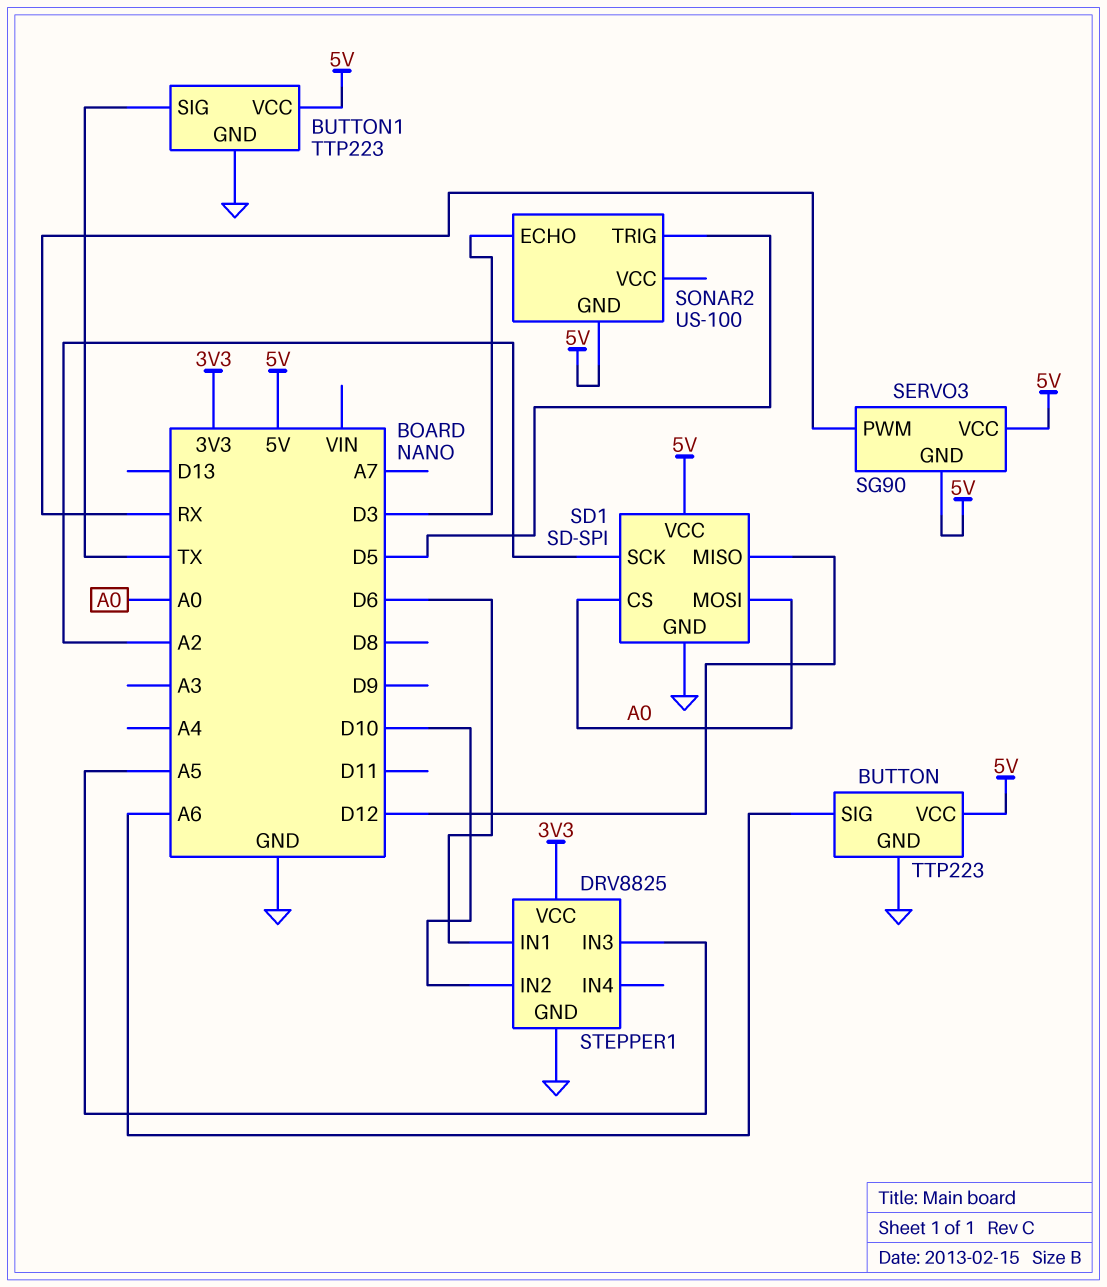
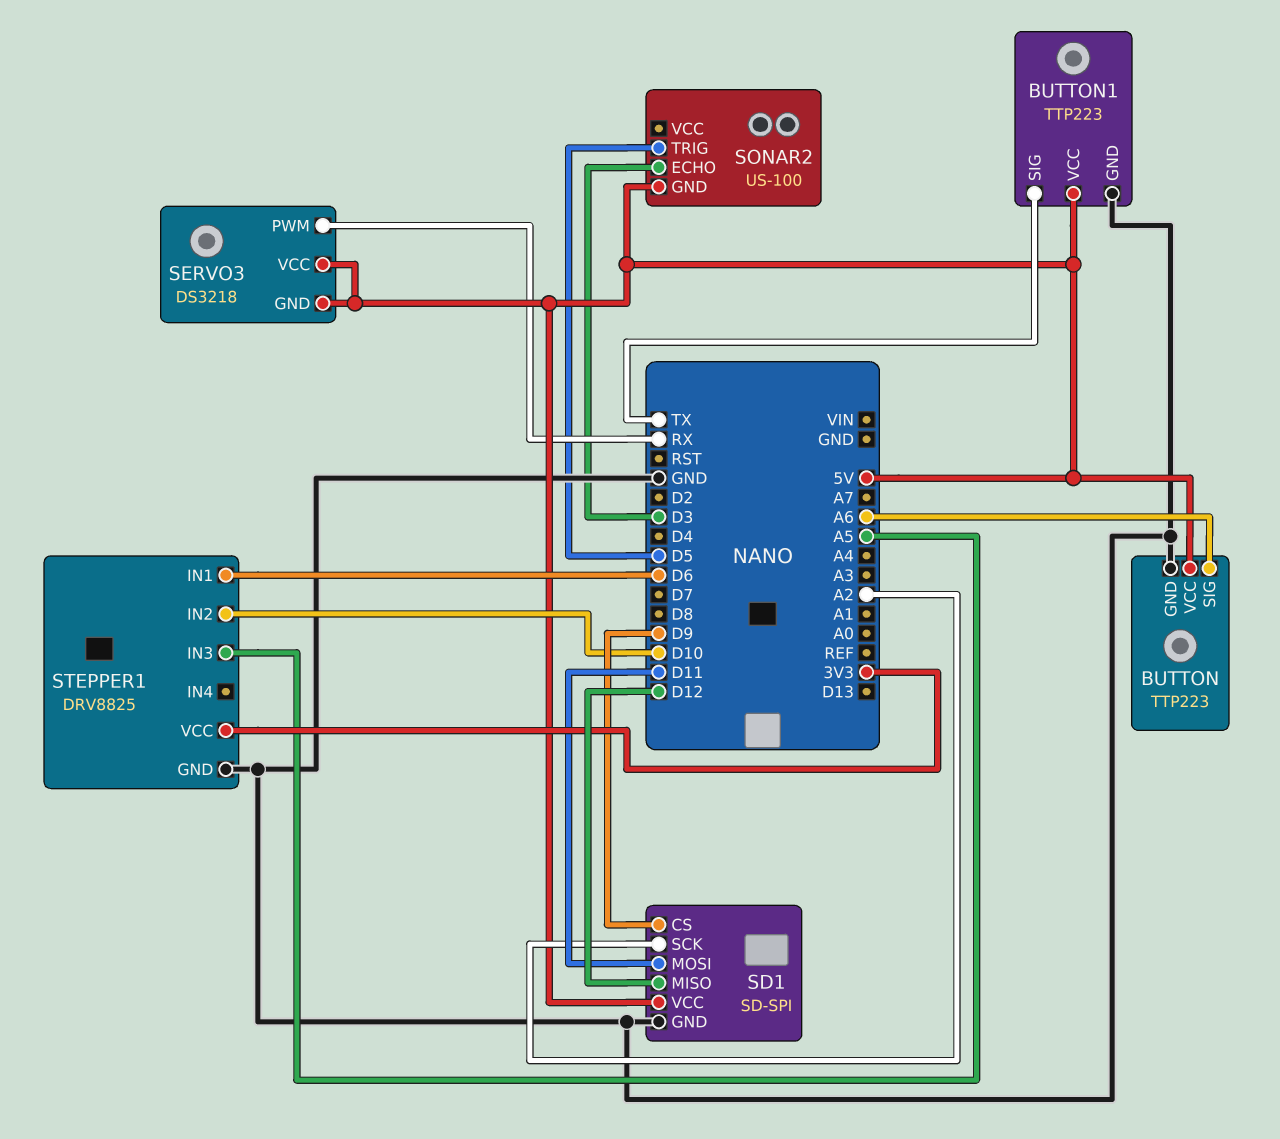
SD1 pin CS: A0 -> D9
SD1 pin MOSI: A0 -> D11
SERVO3: SG90 -> DS3218

